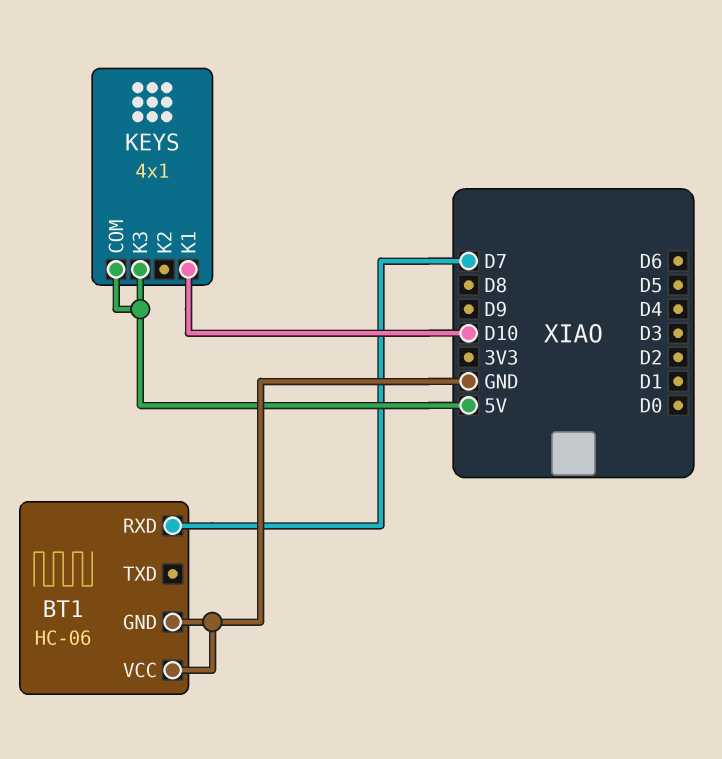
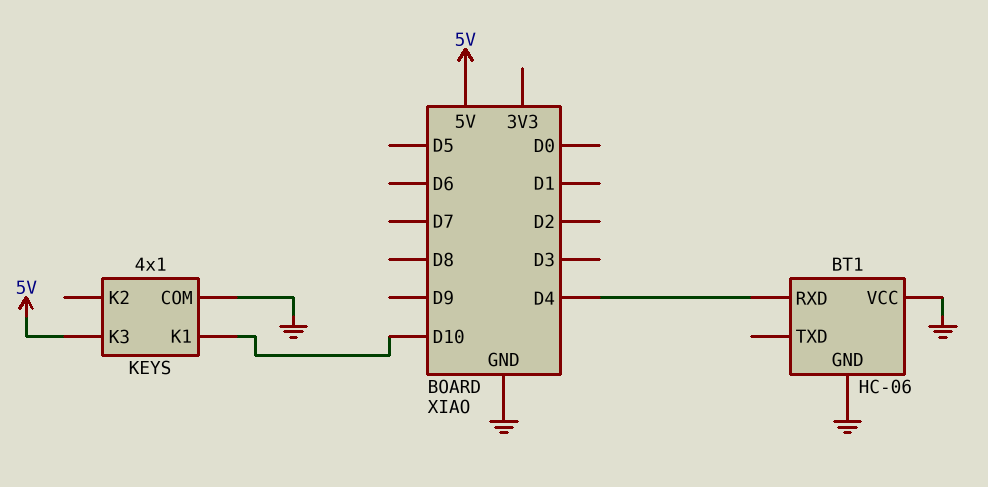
BT1 pin RXD: D7 -> D4
KEYS pin COM: 5V -> GND

